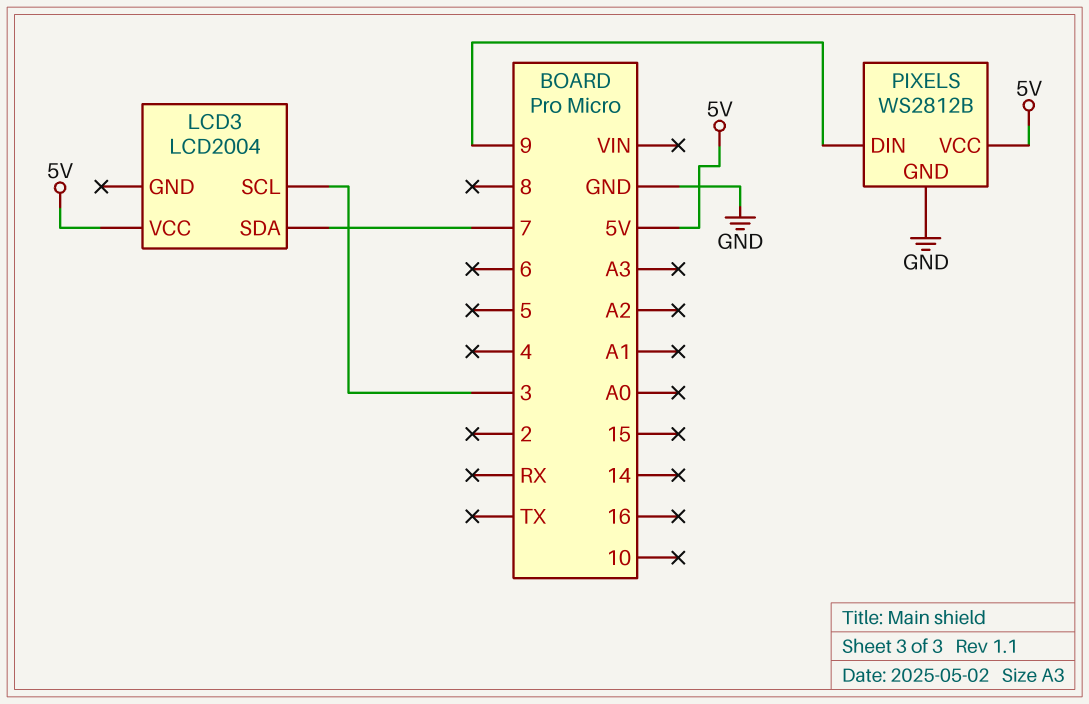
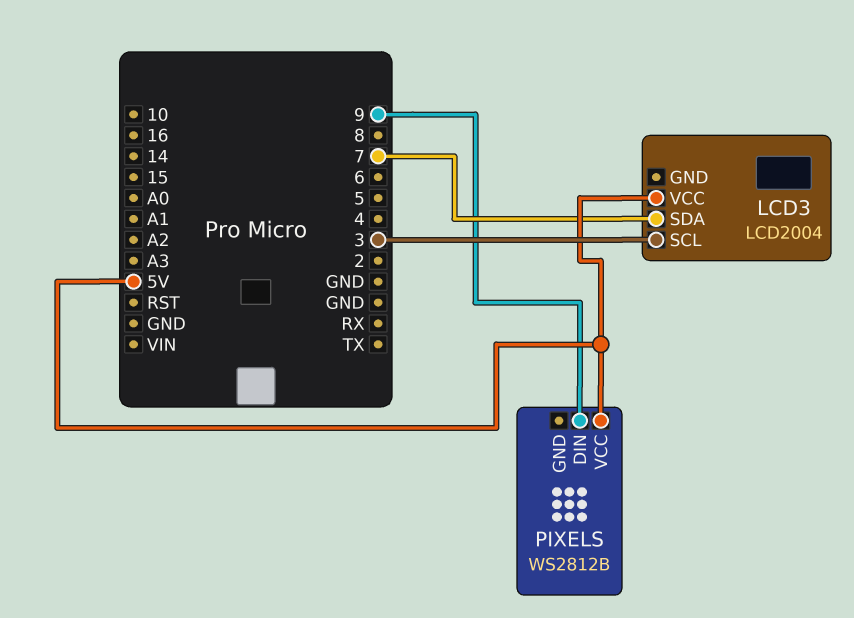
PIXELS pin GND: GND -> none

